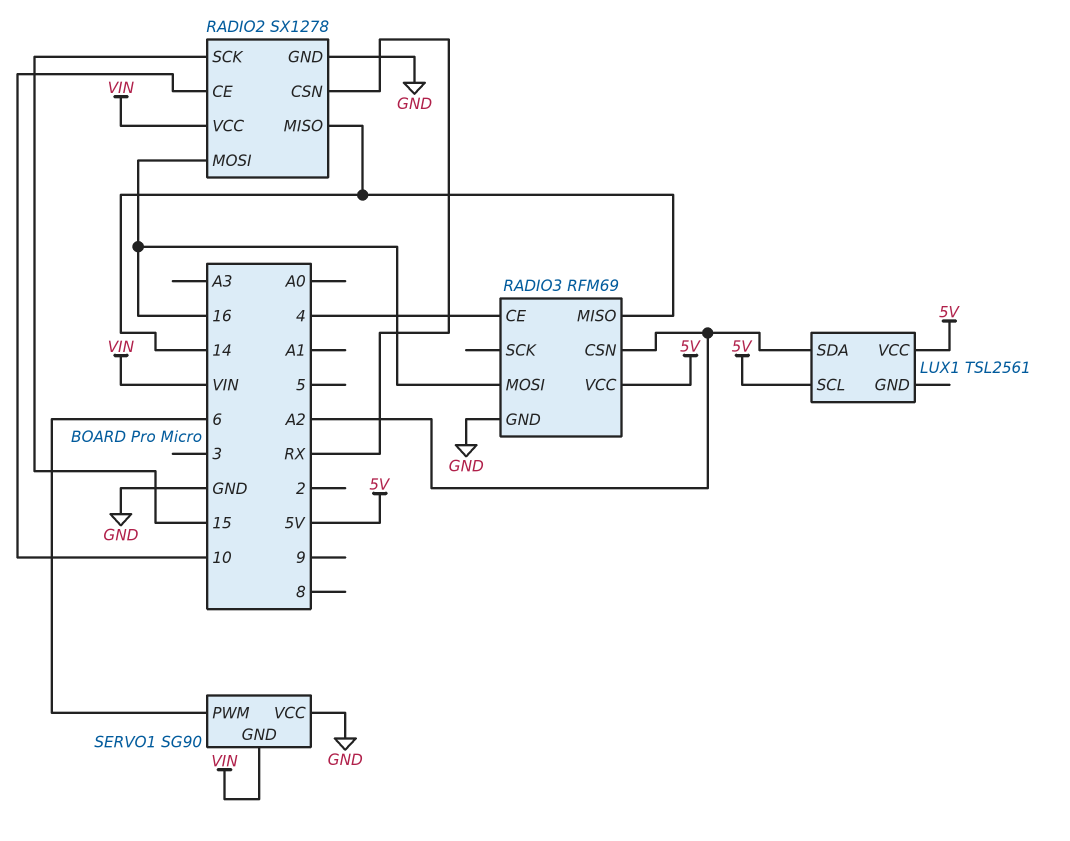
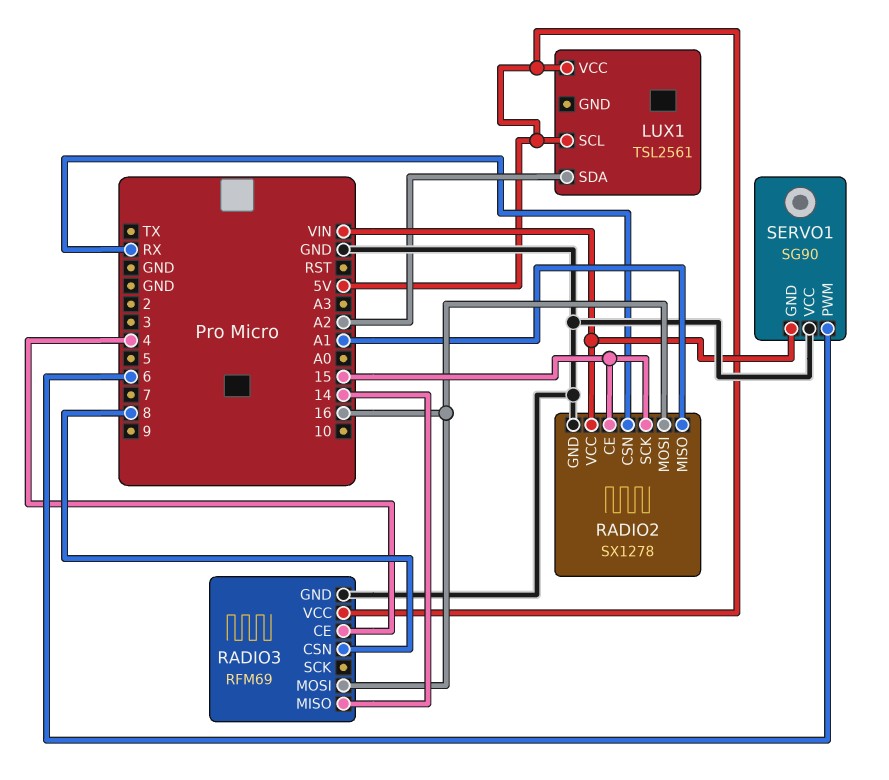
RADIO2 pin CE: 10 -> 15
RADIO2 pin MISO: 14 -> A1
RADIO3 pin CSN: A2 -> 8

